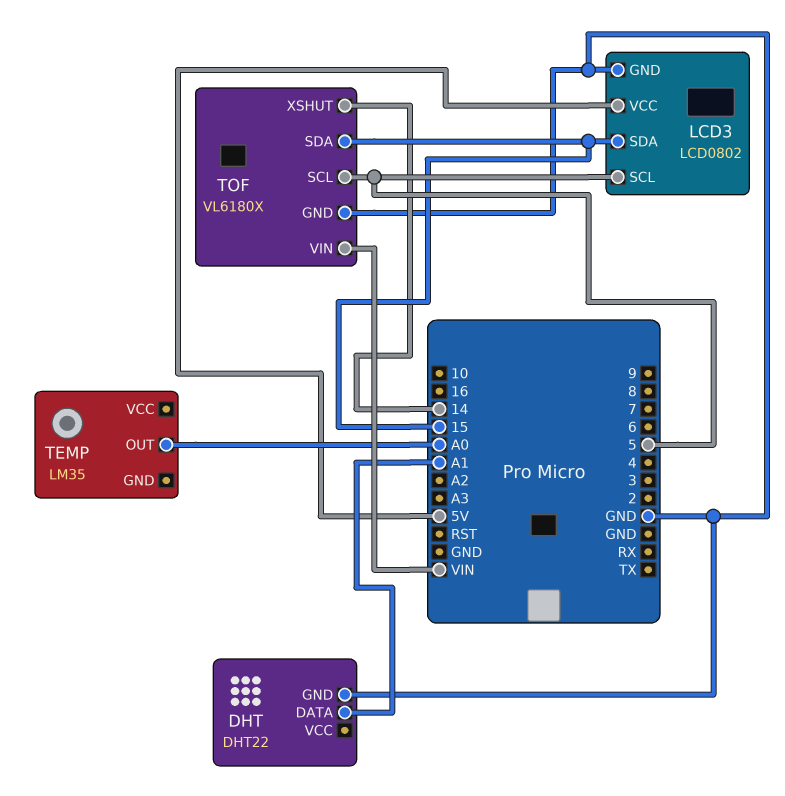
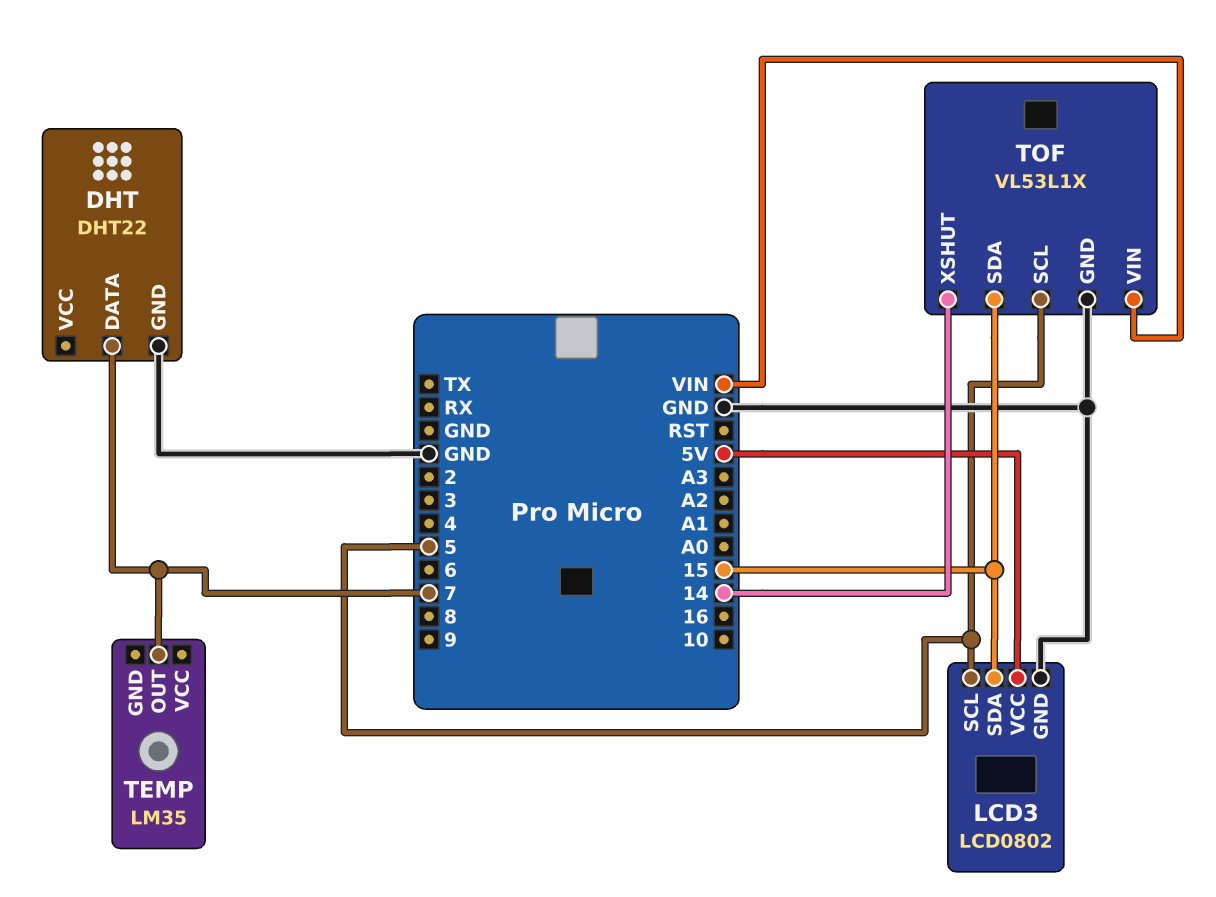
DHT pin DATA: A1 -> 7
TEMP pin OUT: A0 -> 7
TOF: VL6180X -> VL53L1X

